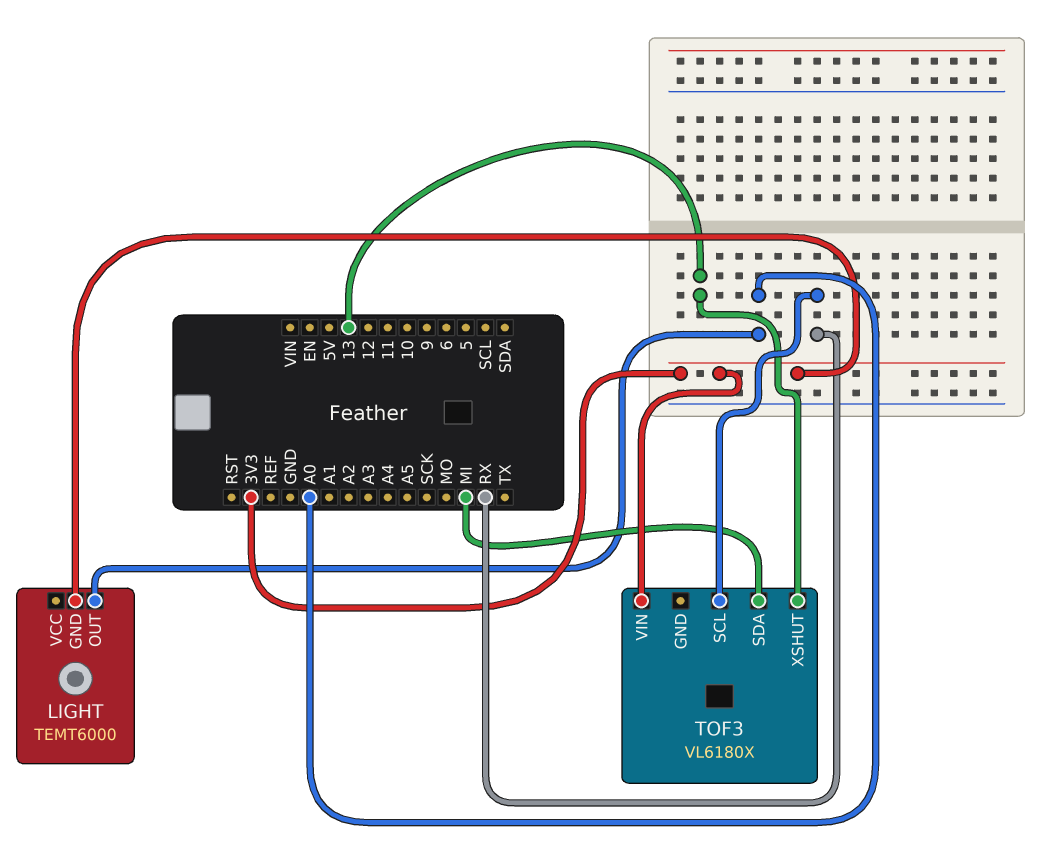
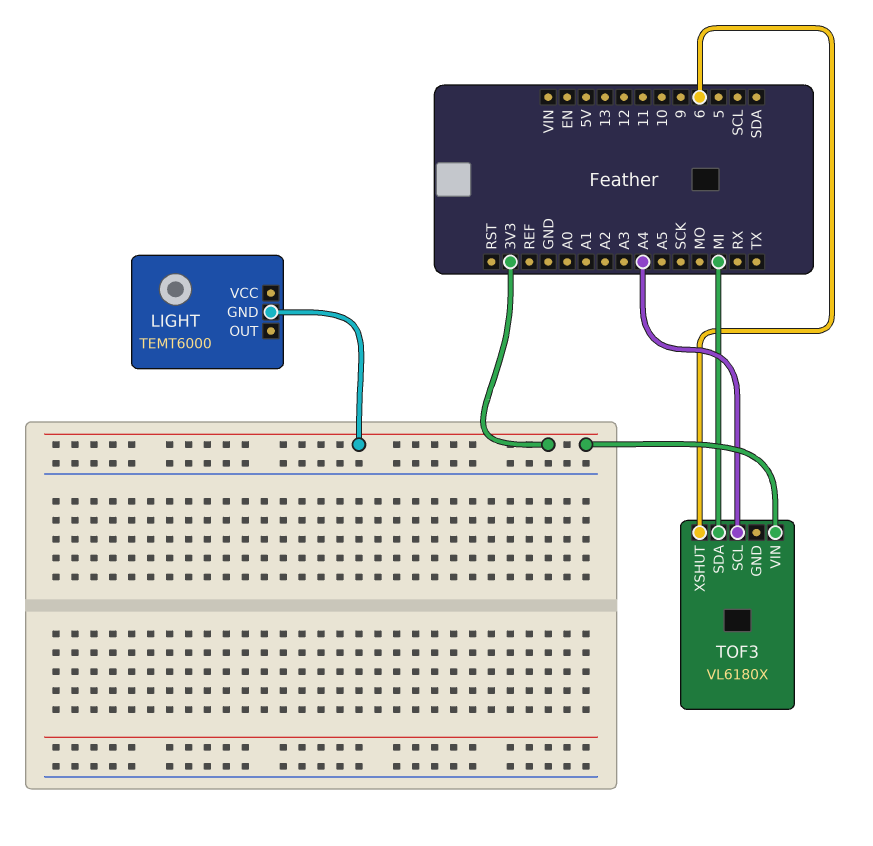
LIGHT pin OUT: A0 -> none
TOF3 pin SCL: RX -> A4
TOF3 pin XSHUT: 13 -> 6

